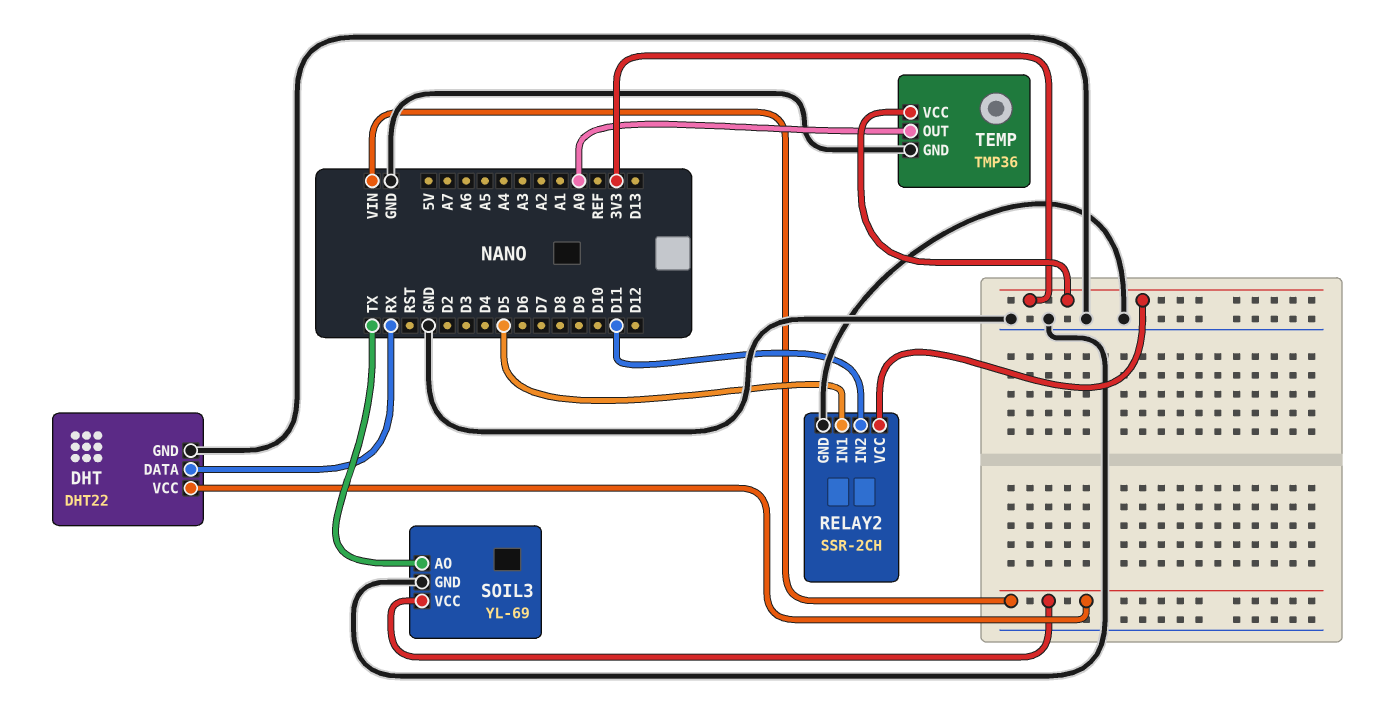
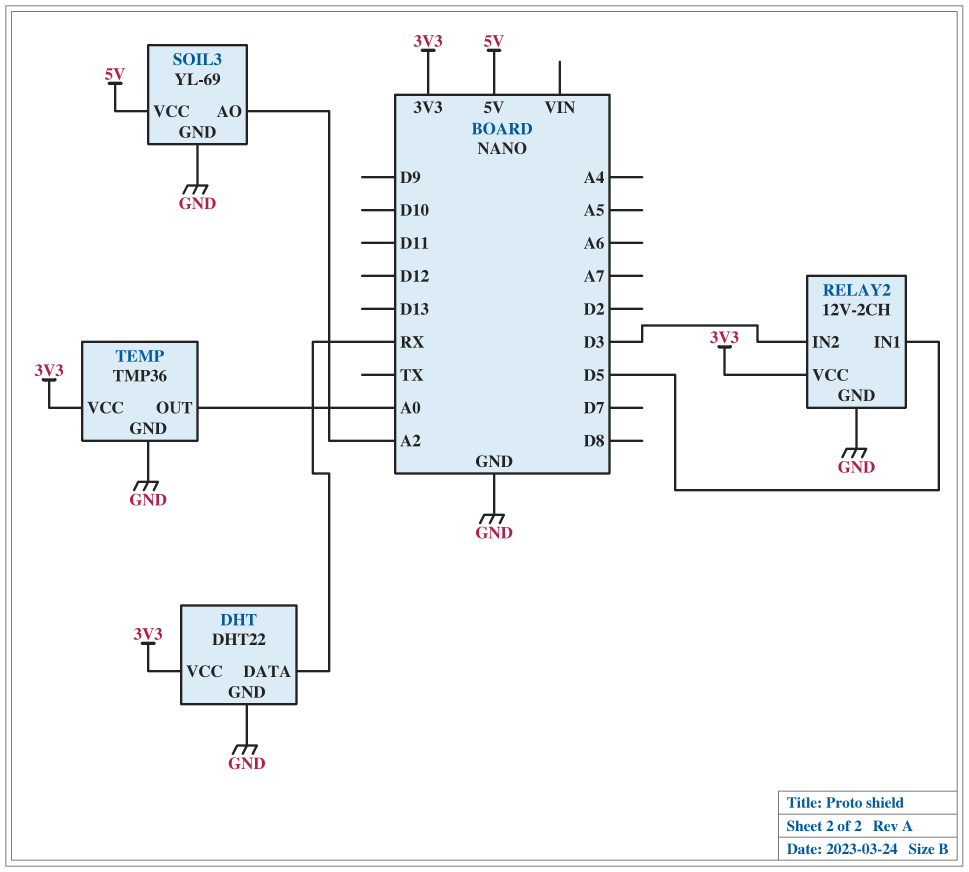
DHT pin VCC: VIN -> 3V3
RELAY2: SSR-2CH -> 12V-2CH
RELAY2 pin IN2: D11 -> D3
SOIL3 pin AO: TX -> A2
SOIL3 pin VCC: VIN -> 5V

